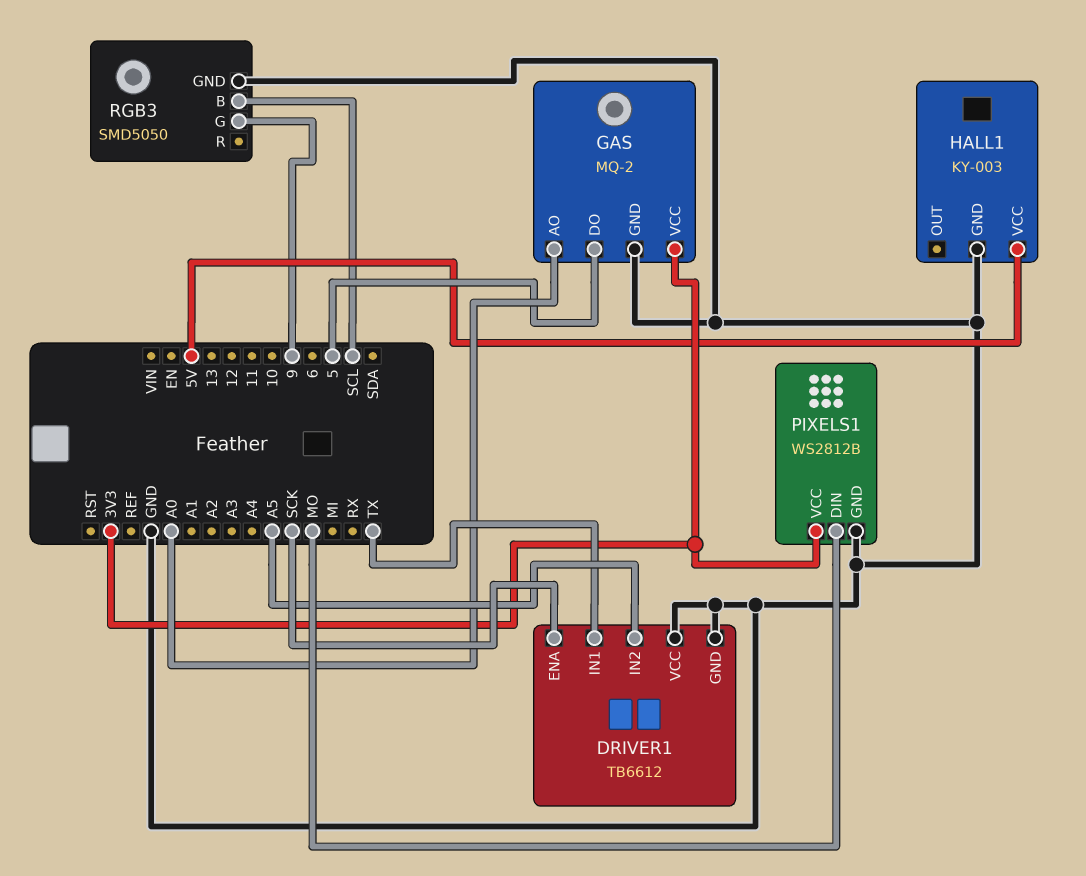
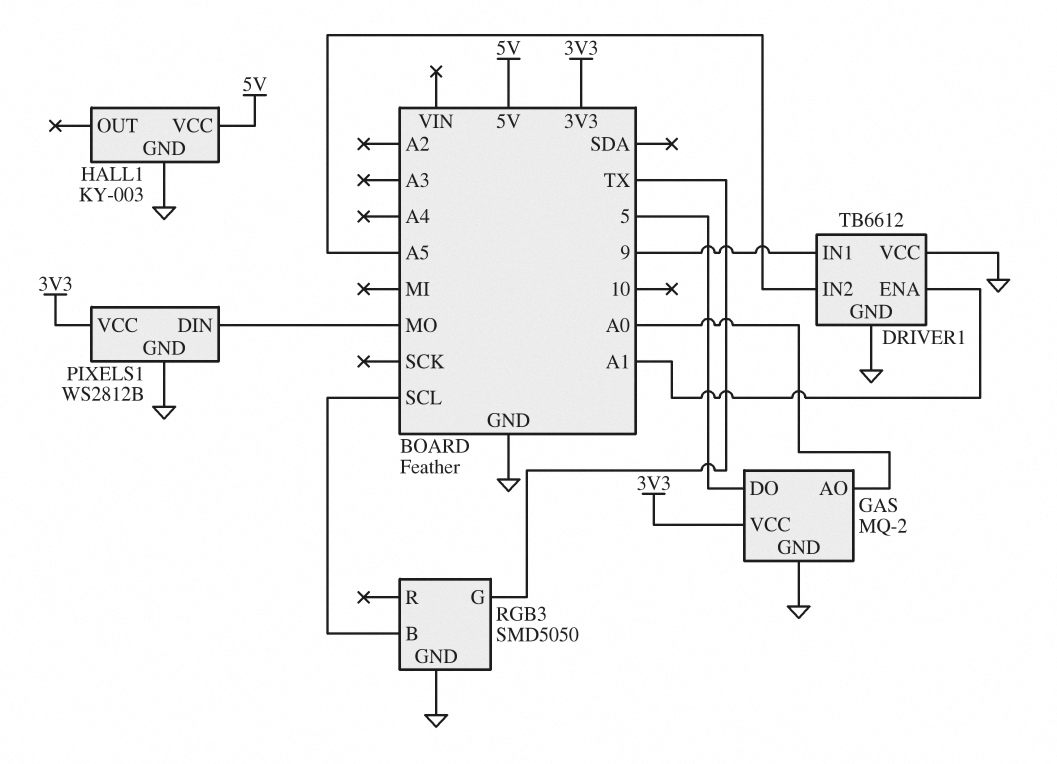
DRIVER1 pin ENA: SCK -> A1
DRIVER1 pin IN1: TX -> 9
RGB3 pin G: 9 -> TX

